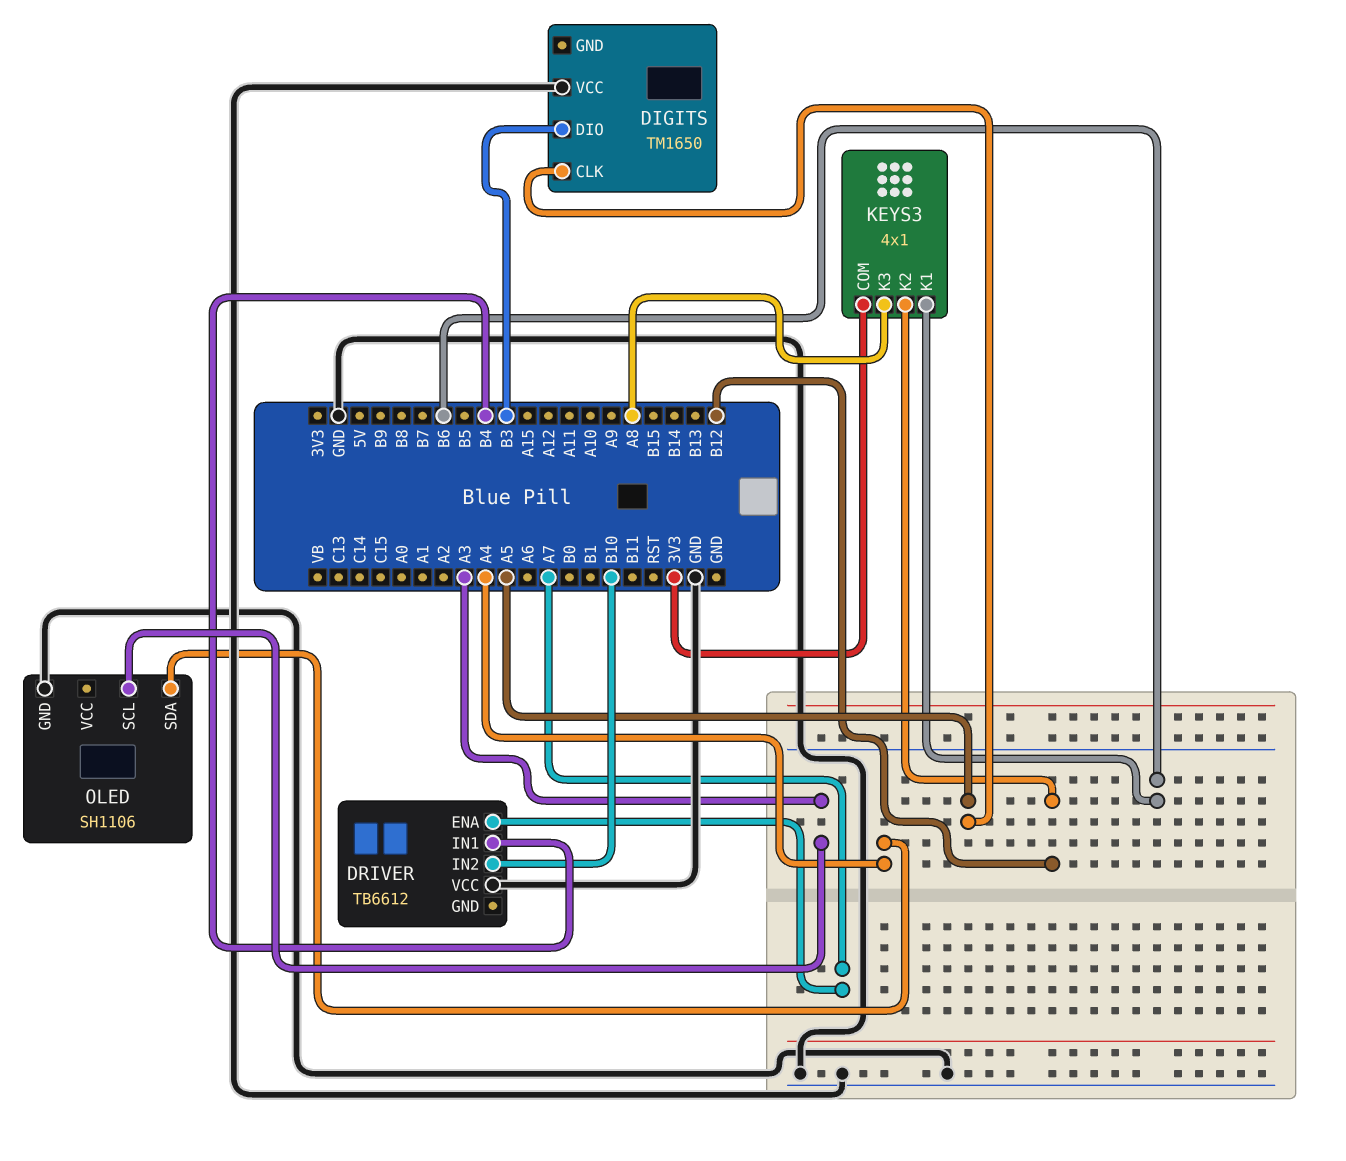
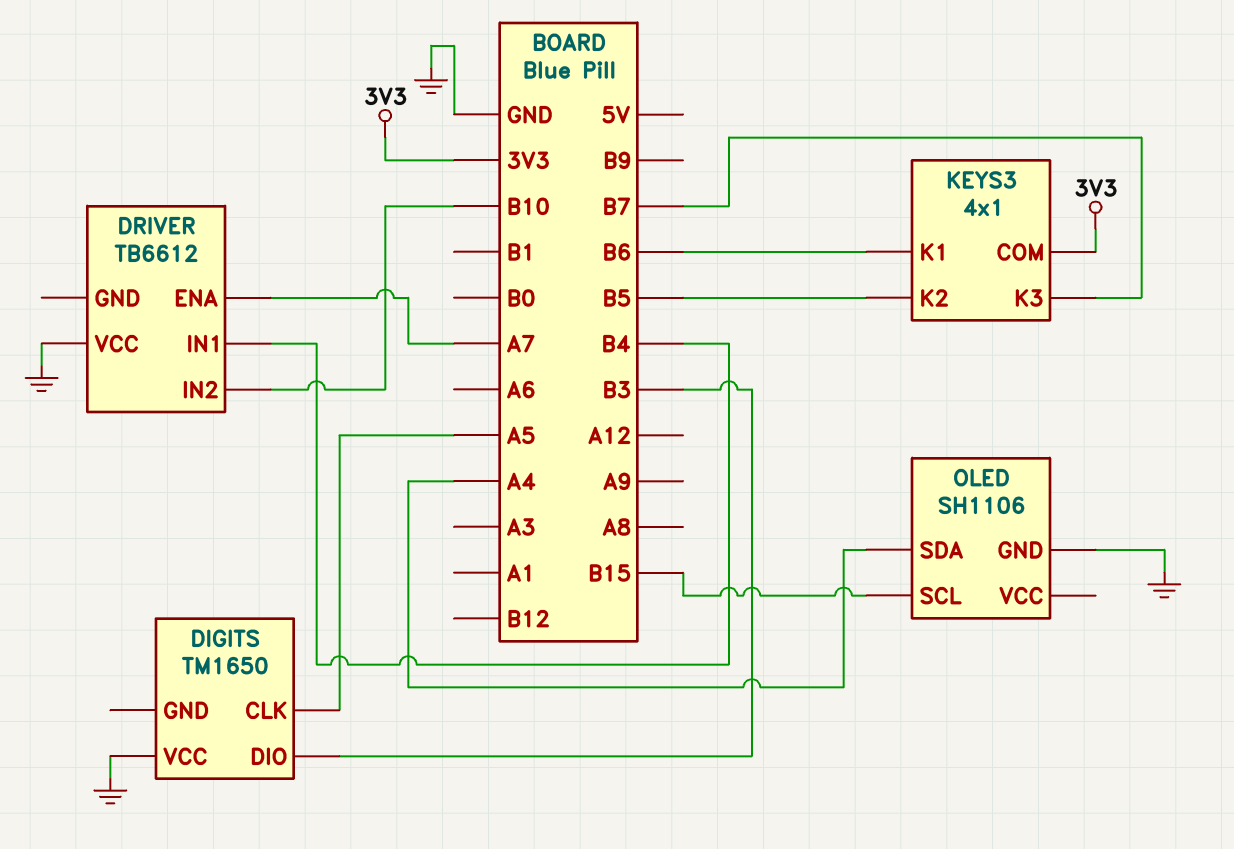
KEYS3 pin K2: B12 -> B5
KEYS3 pin K3: A8 -> B7
OLED pin SCL: A3 -> B15

